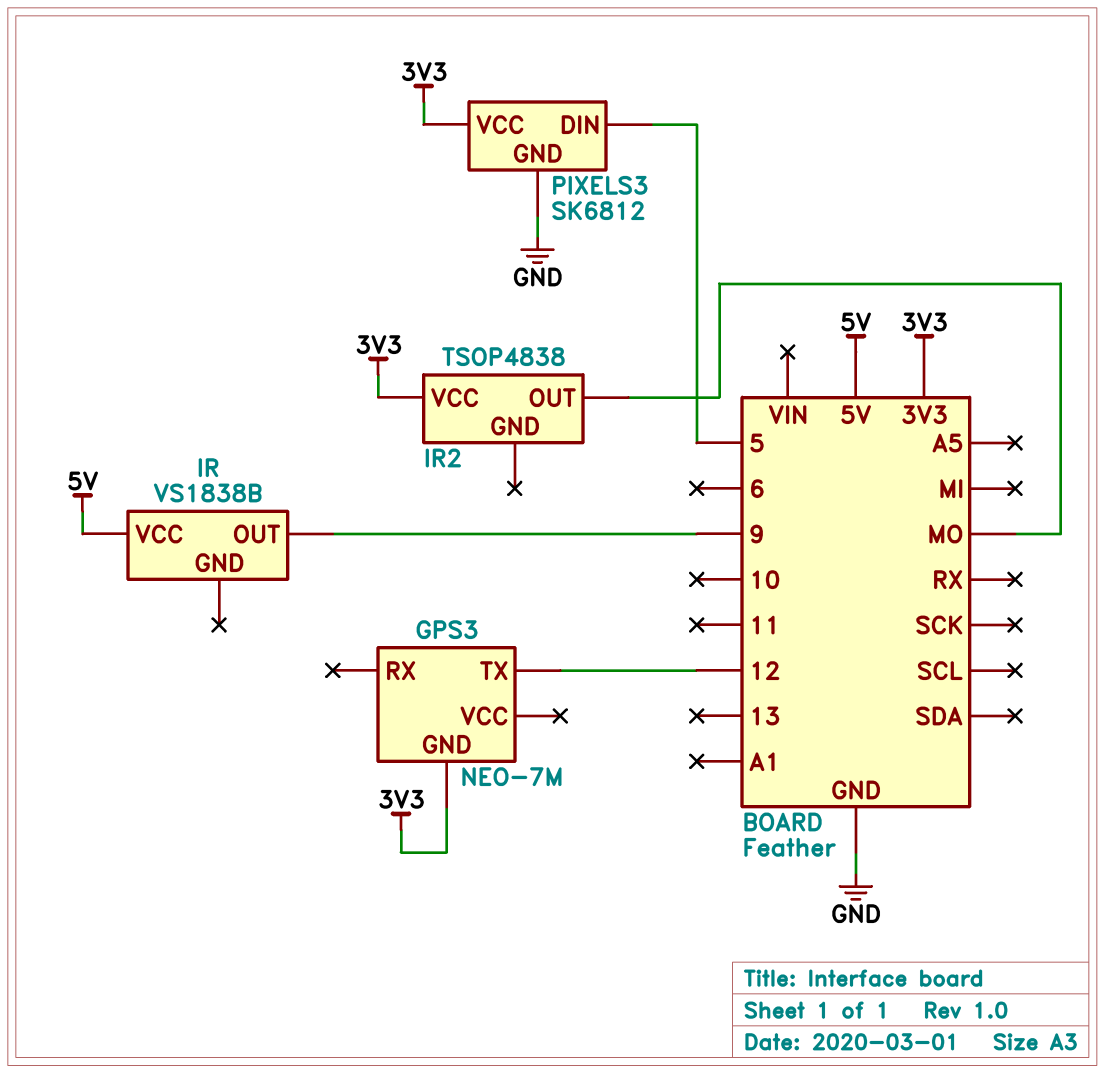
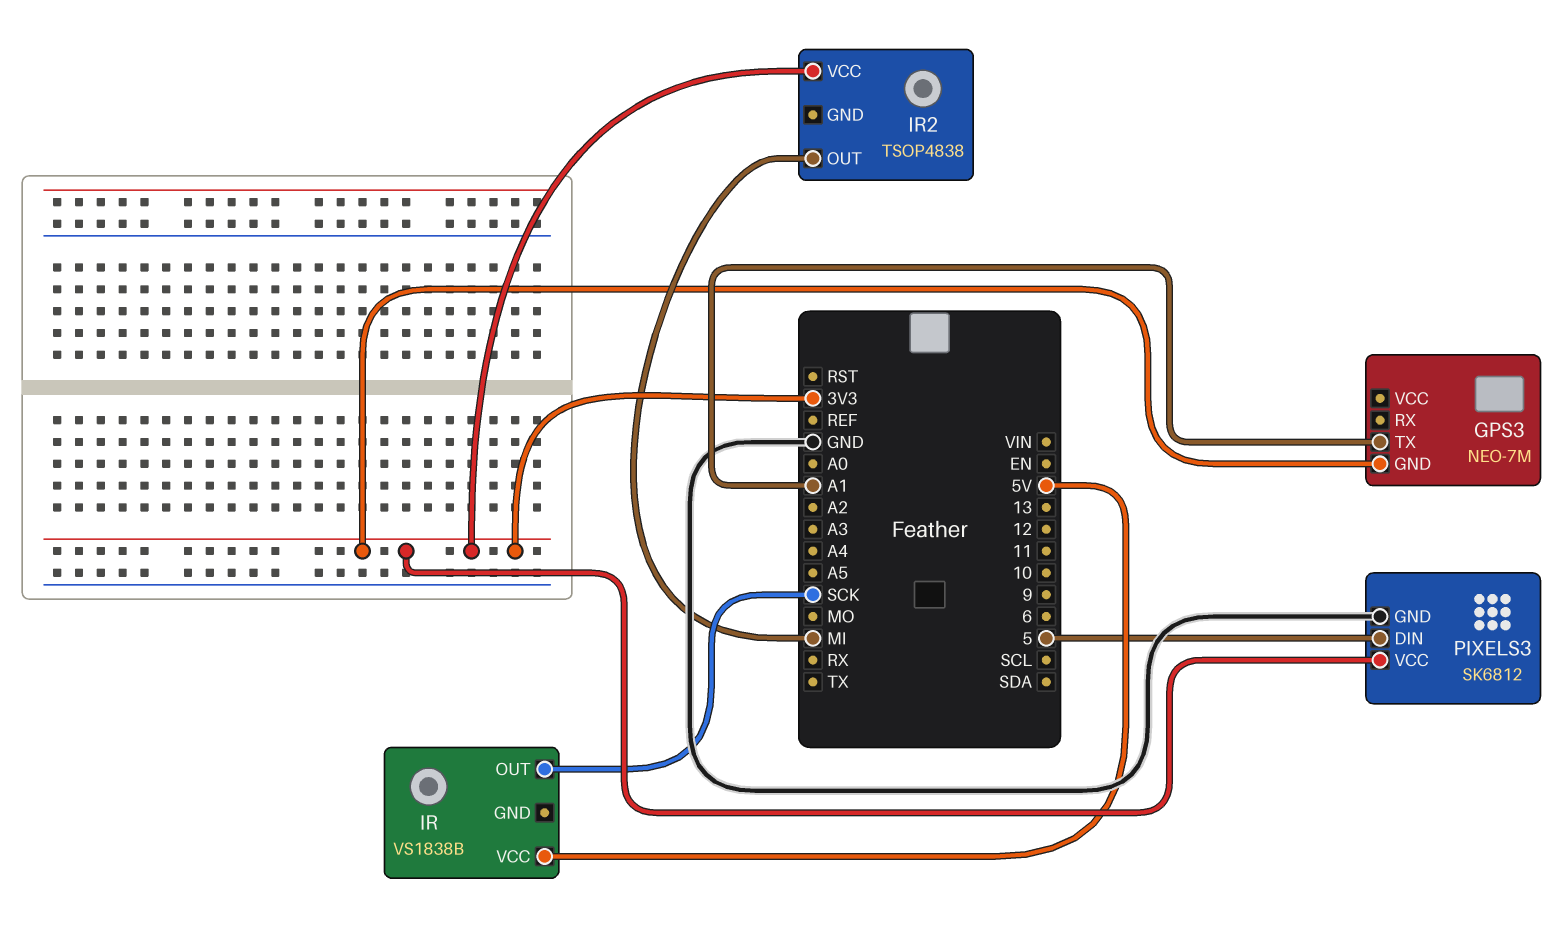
GPS3 pin TX: 12 -> A1
IR pin OUT: 9 -> SCK
IR2 pin OUT: MO -> MI

